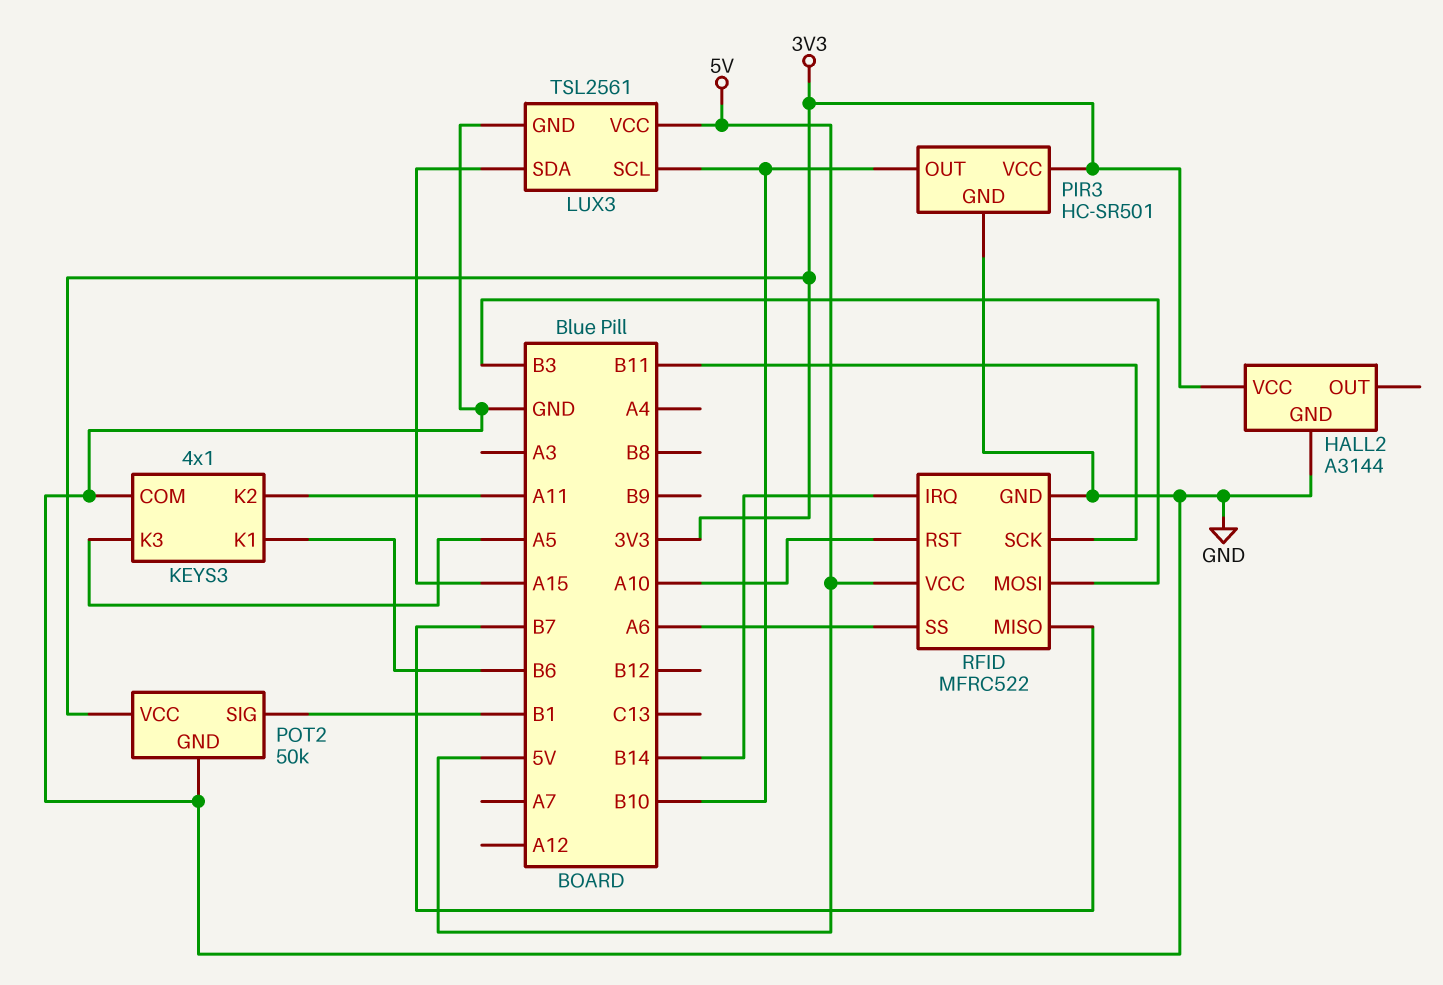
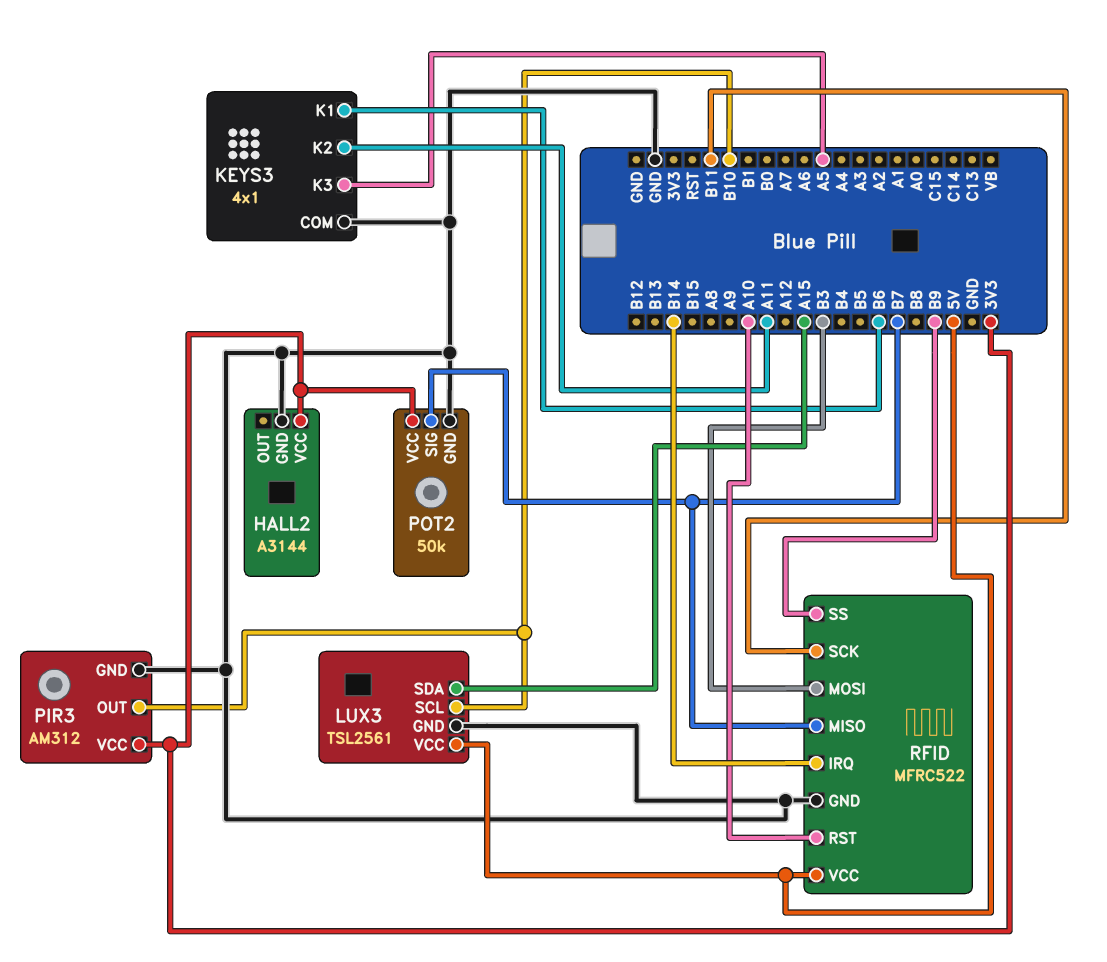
PIR3: HC-SR501 -> AM312
POT2 pin SIG: B1 -> B7
RFID pin SS: A6 -> B9

